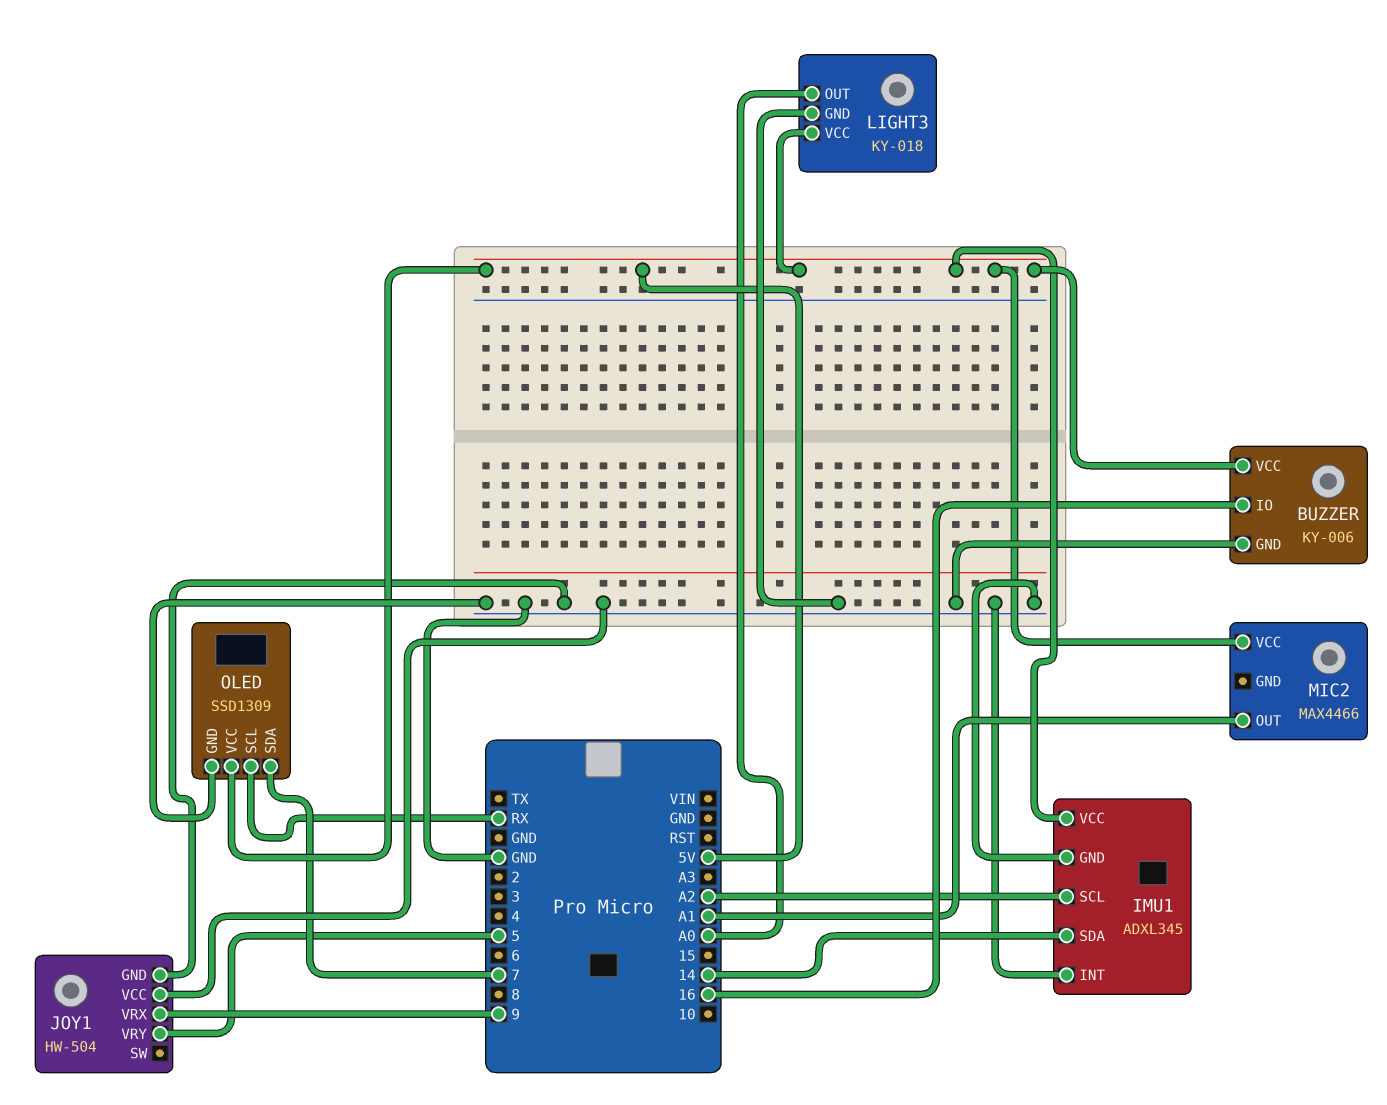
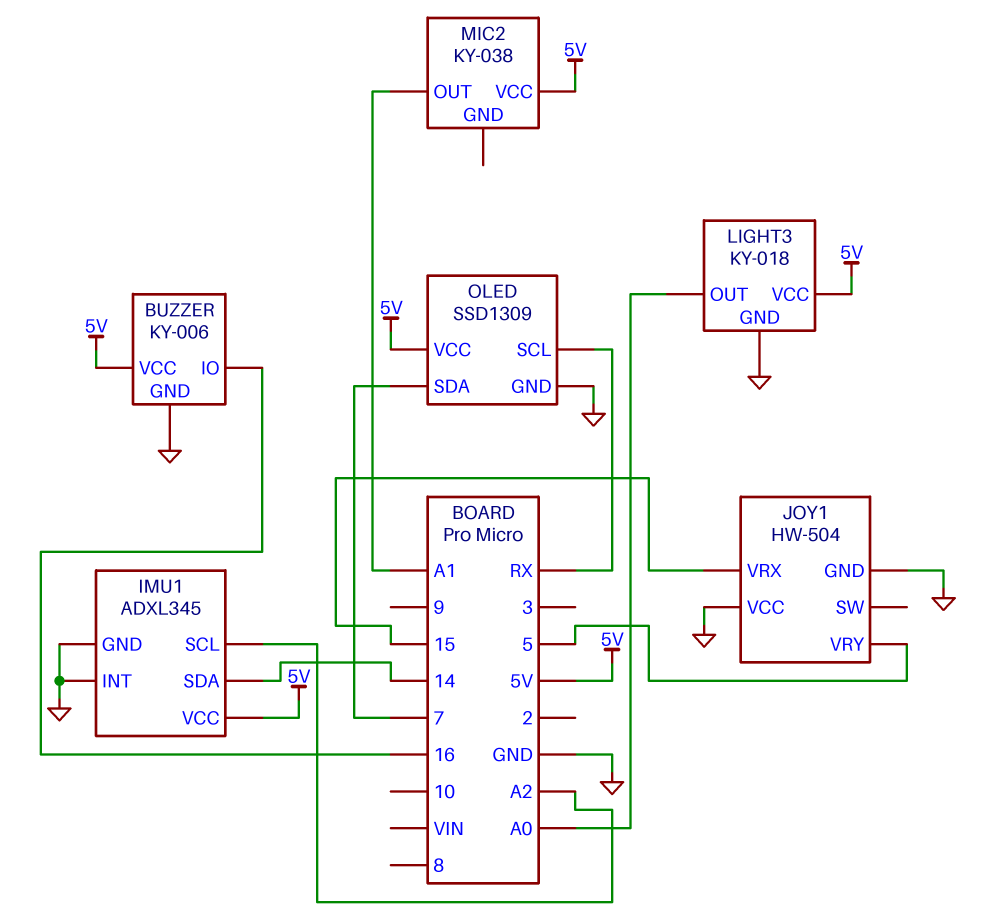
JOY1 pin VRX: 9 -> 15
MIC2: MAX4466 -> KY-038

